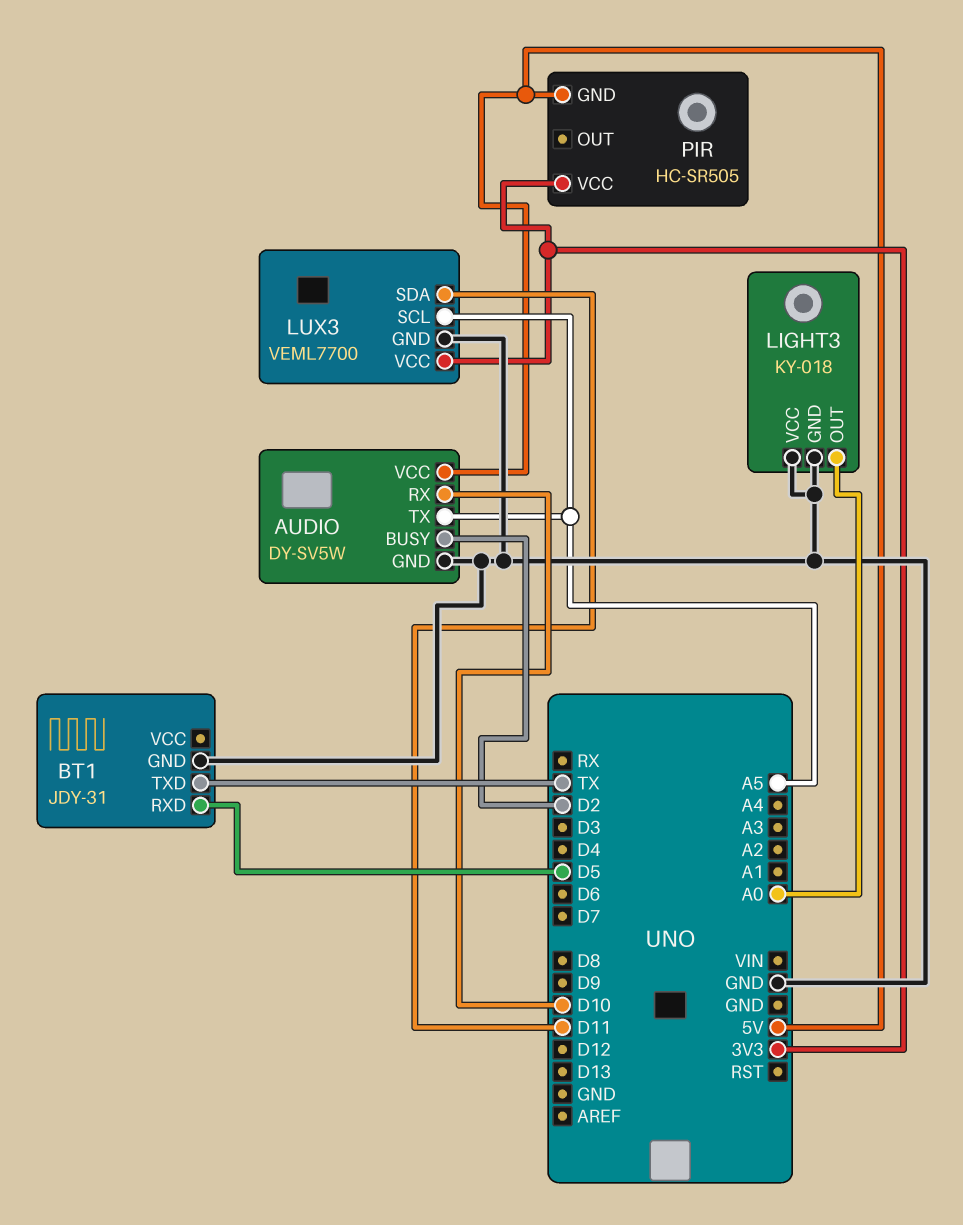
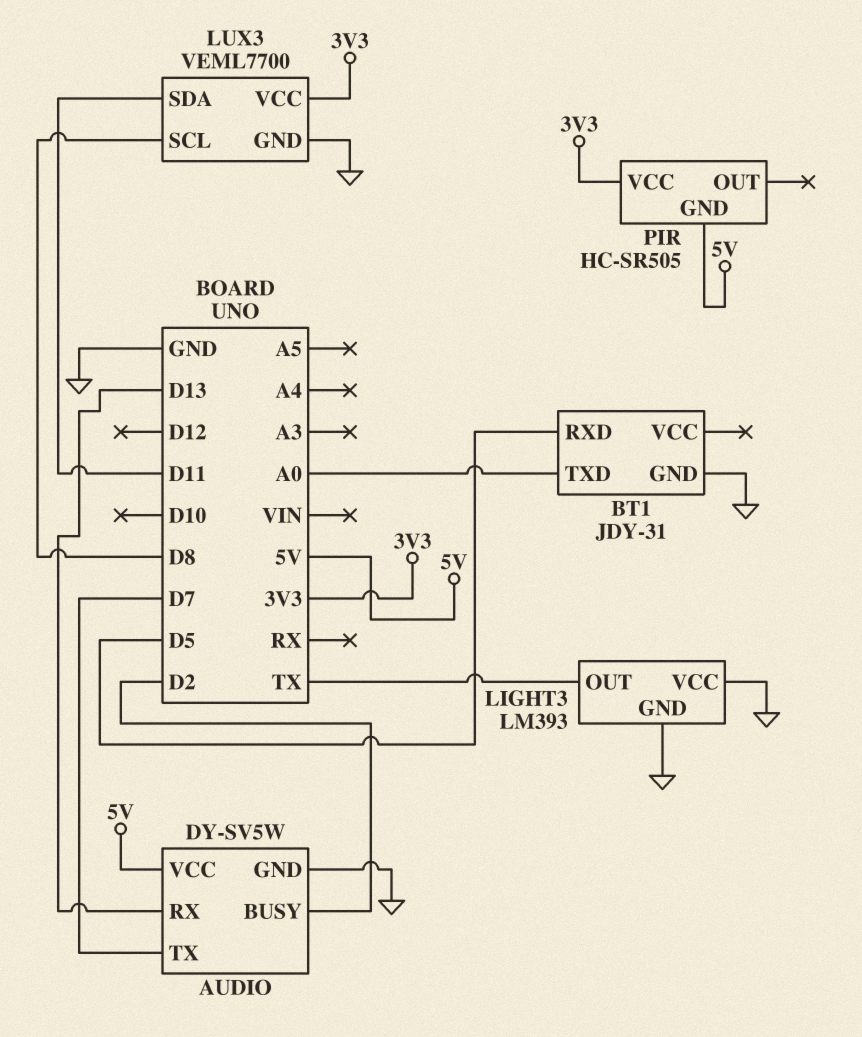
AUDIO pin RX: D10 -> D13
AUDIO pin TX: A5 -> D7
BT1 pin TXD: TX -> A0
LIGHT3: KY-018 -> LM393
LIGHT3 pin OUT: A0 -> TX
LUX3 pin SCL: A5 -> D8

